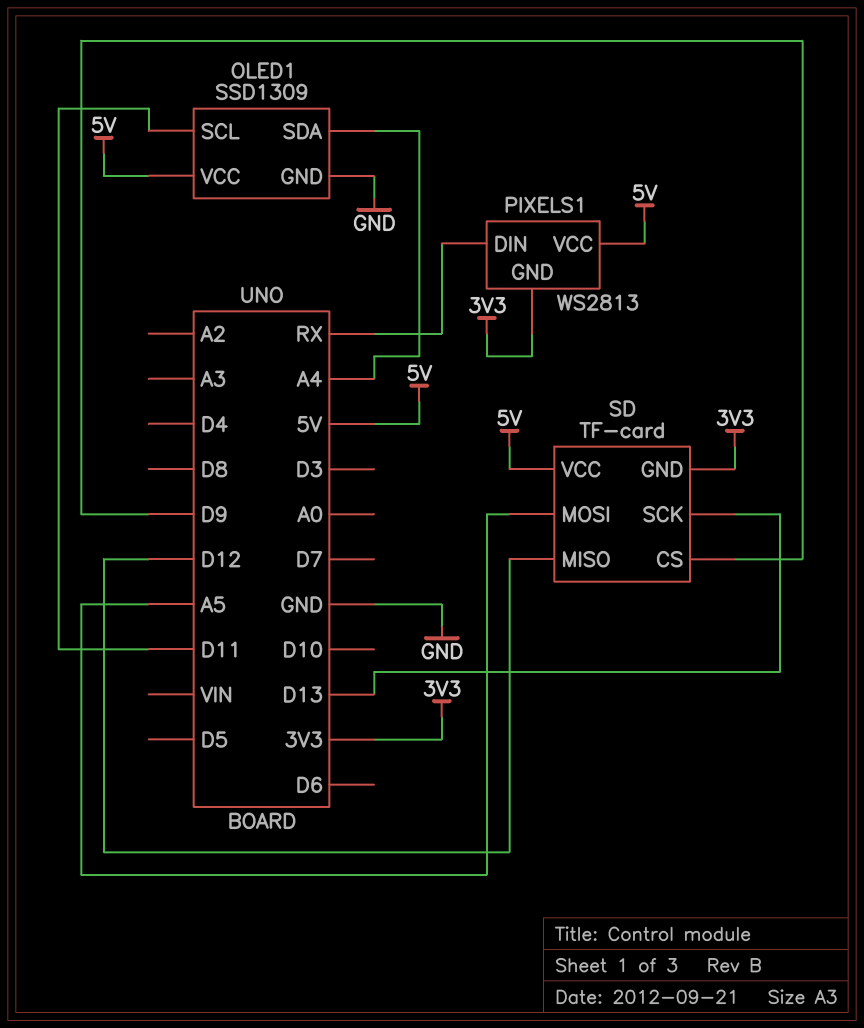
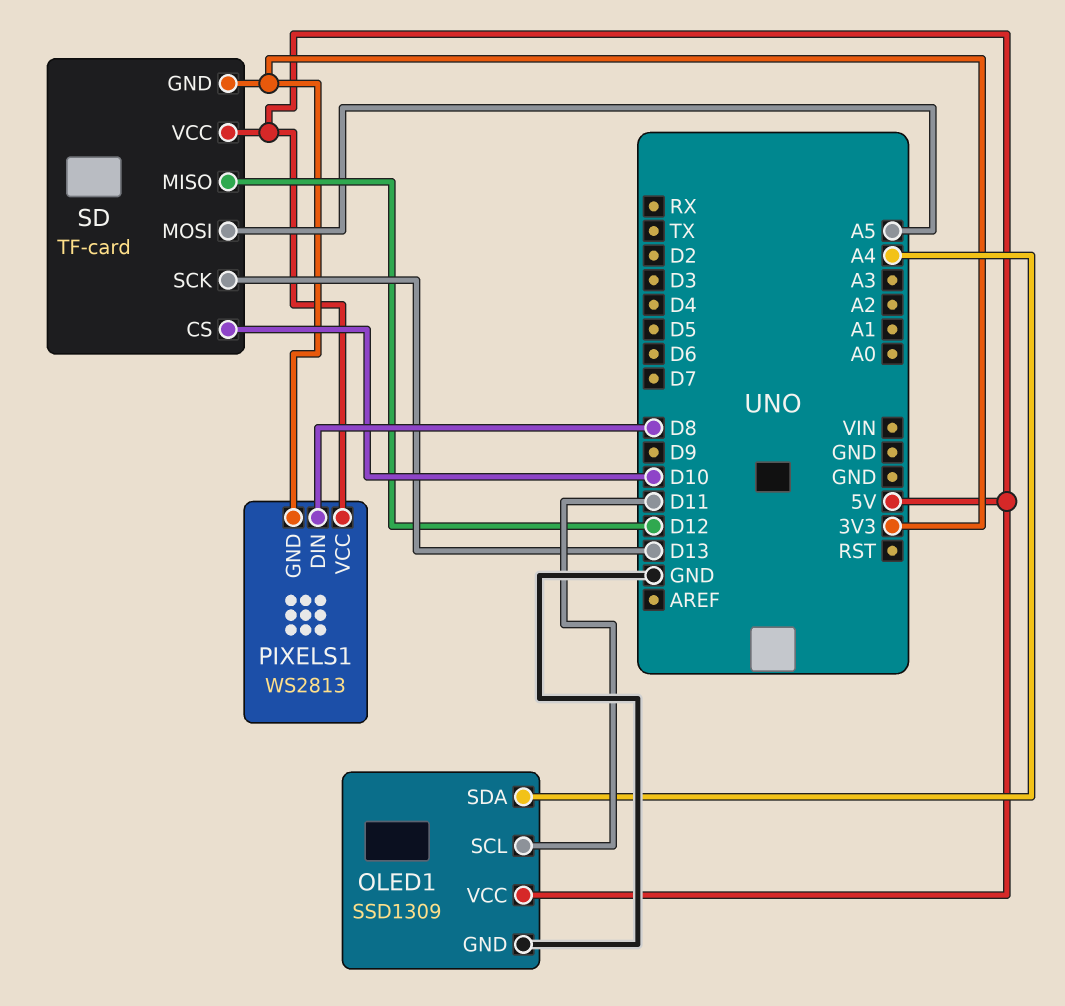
PIXELS1 pin DIN: RX -> D8
SD pin CS: D9 -> D10

